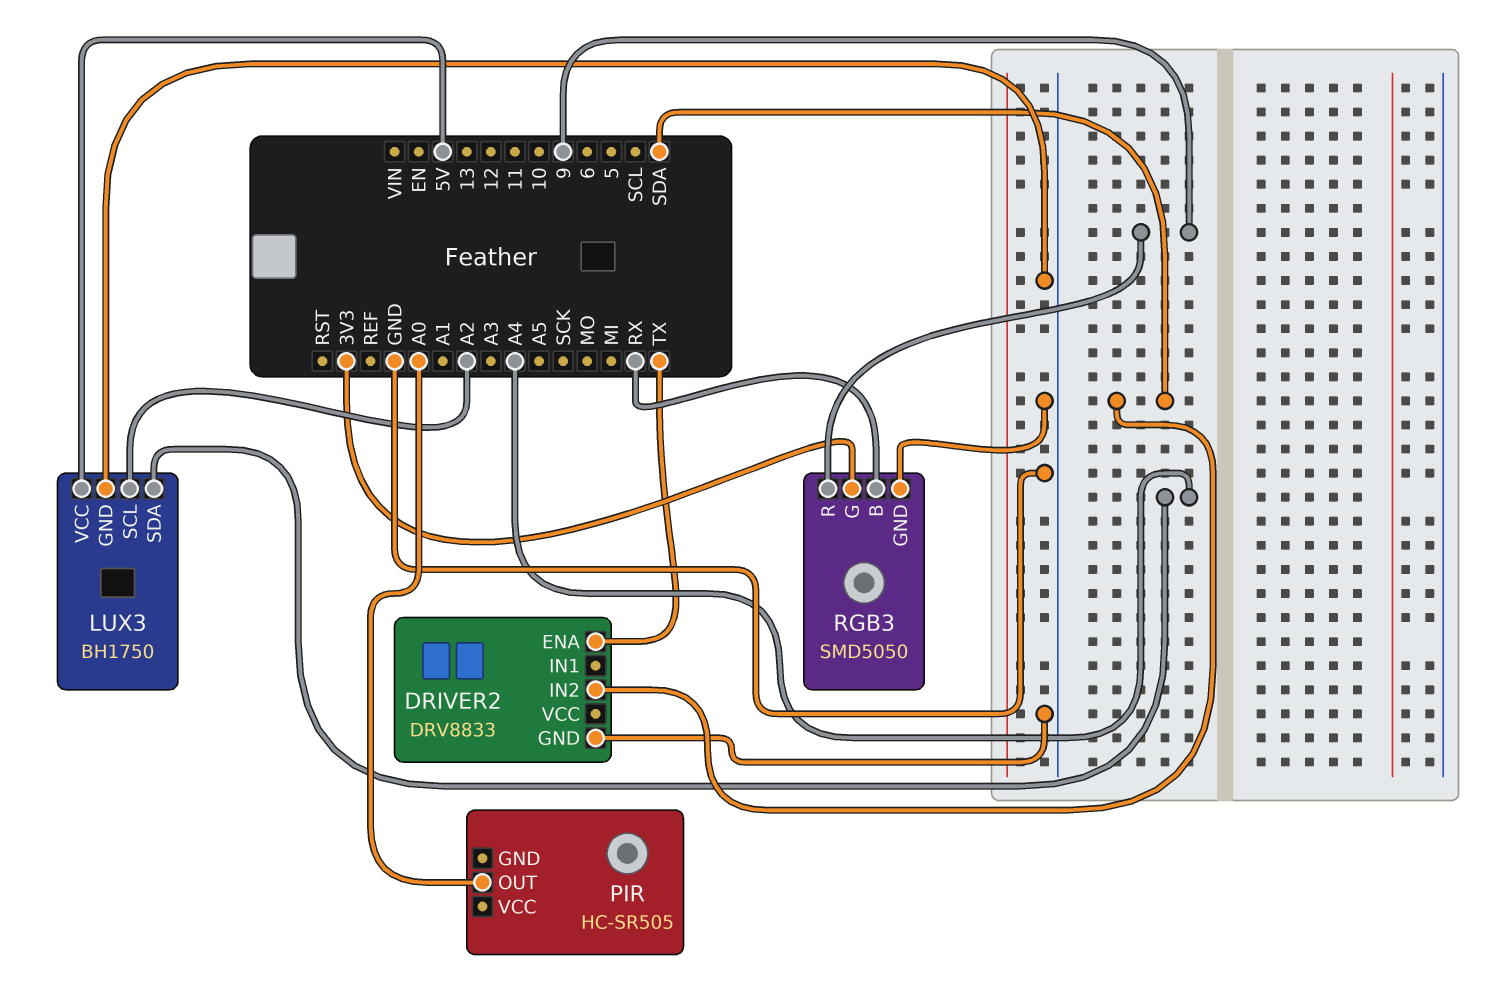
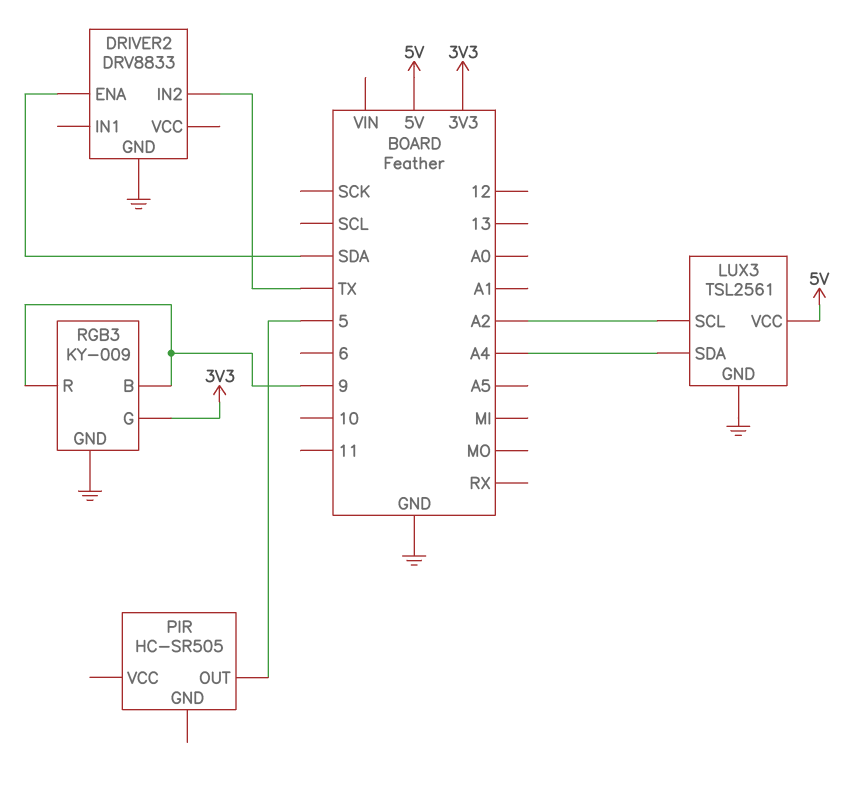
DRIVER2 pin ENA: TX -> SDA
DRIVER2 pin IN2: SDA -> TX
LUX3: BH1750 -> TSL2561
PIR pin OUT: A0 -> 5
RGB3: SMD5050 -> KY-009
RGB3 pin B: RX -> 9

